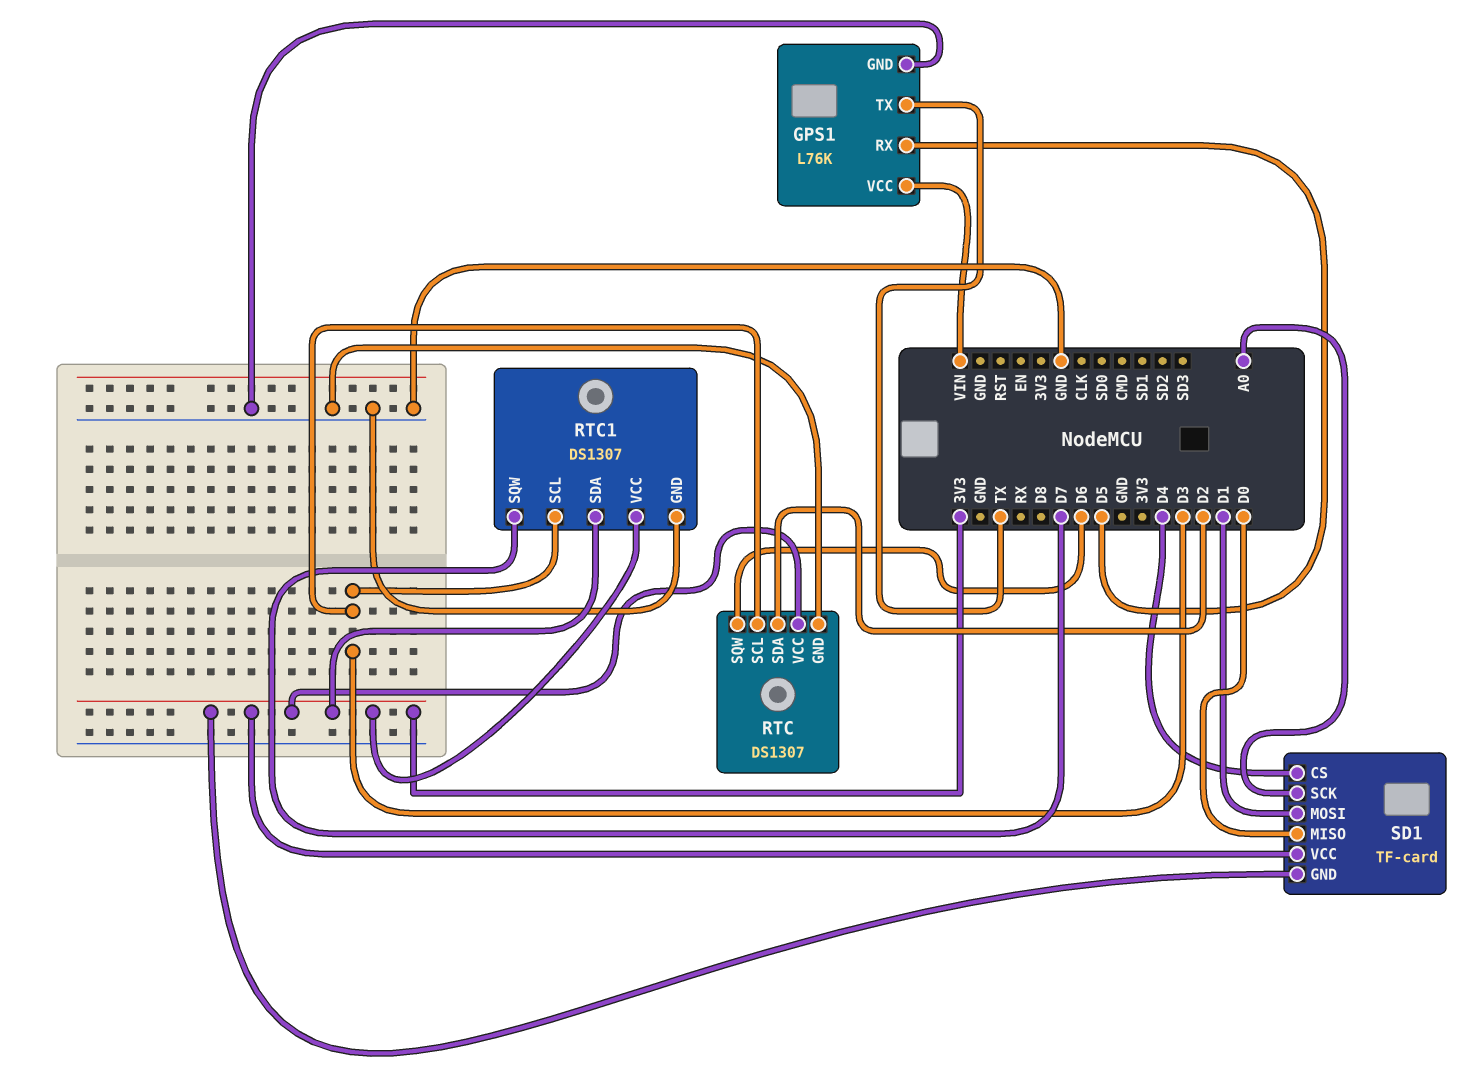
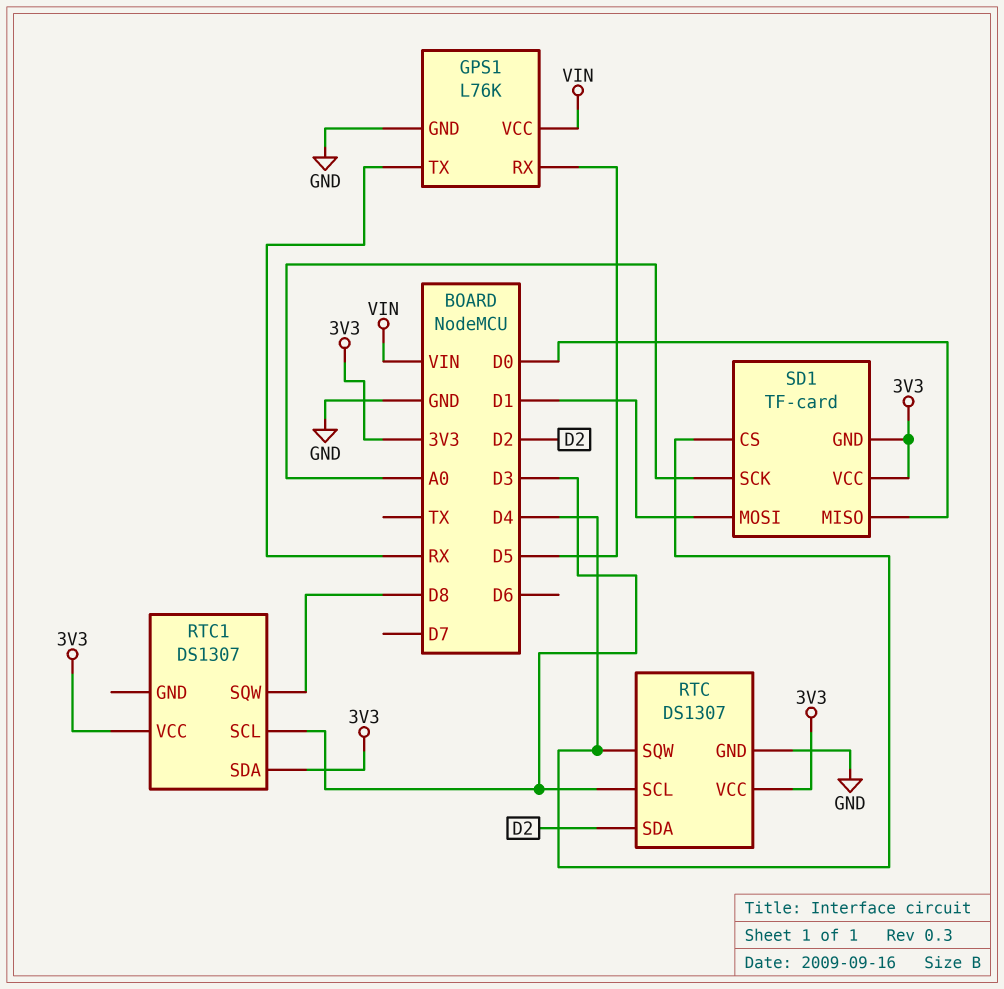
GPS1 pin TX: TX -> RX
RTC pin SQW: D6 -> D4
RTC1 pin GND: GND -> none
RTC1 pin SQW: D7 -> D8

